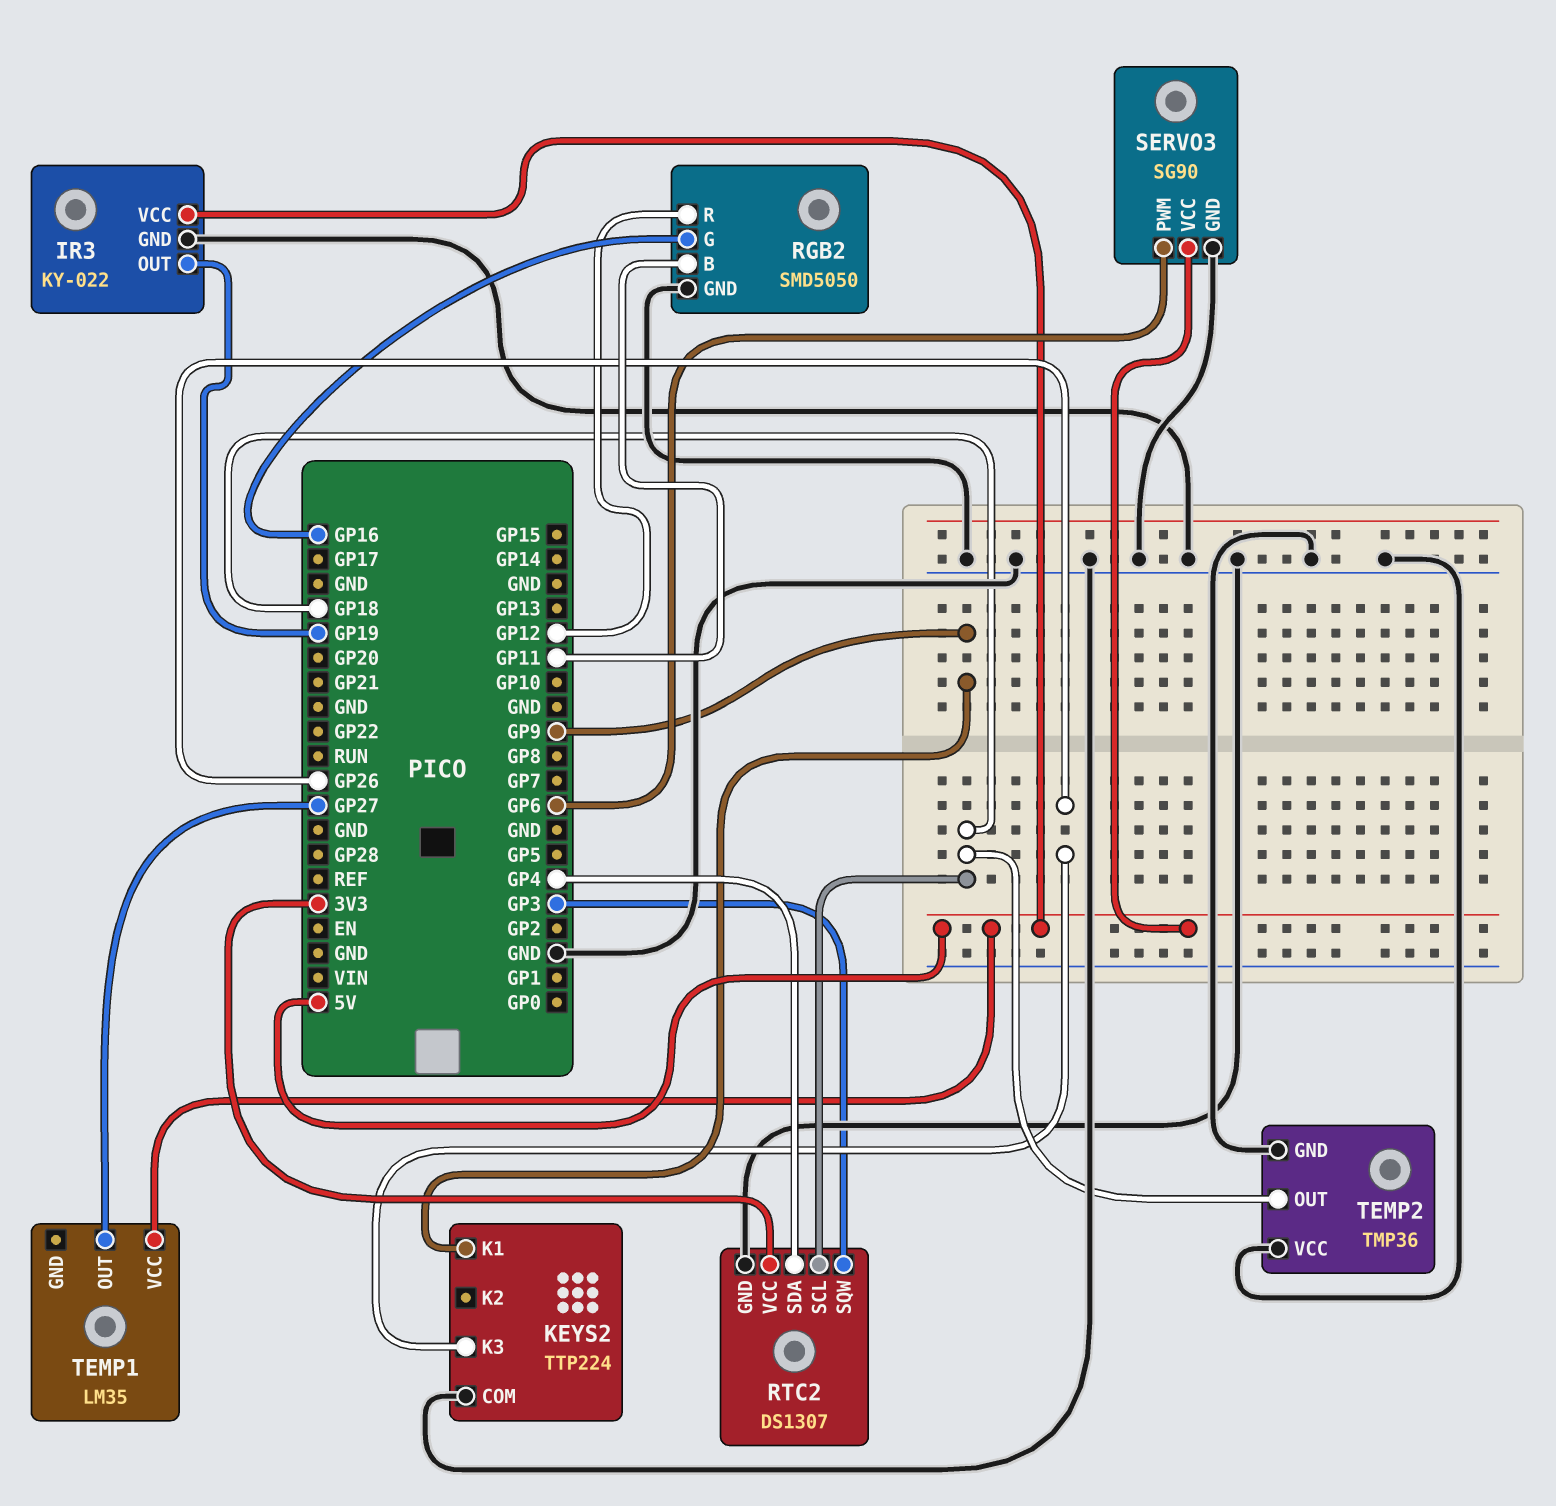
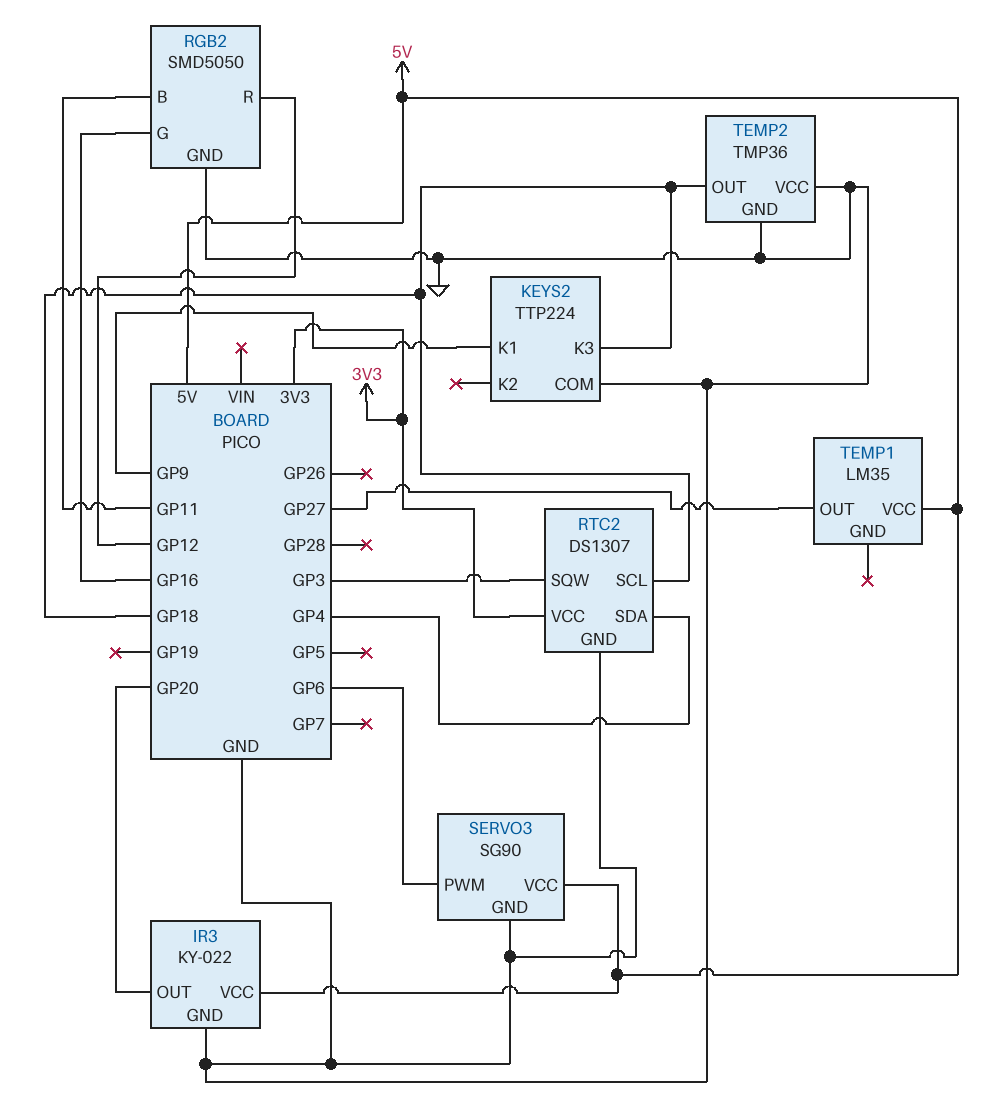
IR3 pin OUT: GP19 -> GP20
KEYS2 pin K3: GP26 -> GP18

